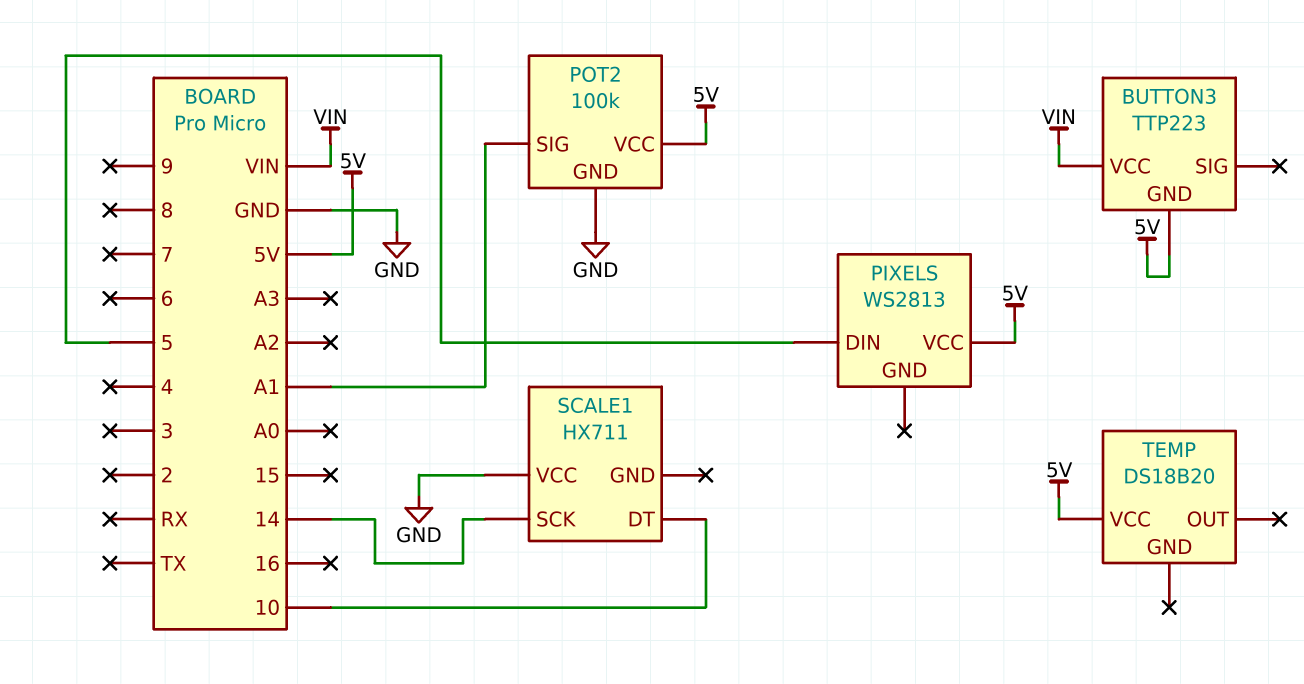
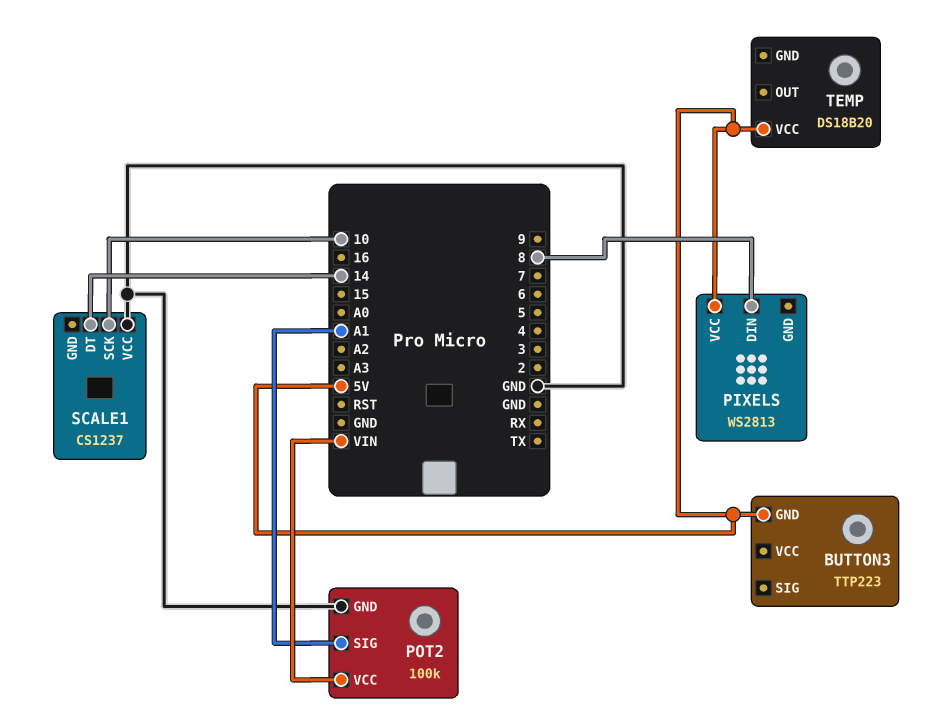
BUTTON3 pin VCC: VIN -> none
PIXELS pin DIN: 5 -> 8
POT2 pin VCC: 5V -> VIN
SCALE1: HX711 -> CS1237
SCALE1 pin DT: 10 -> 14
SCALE1 pin SCK: 14 -> 10

